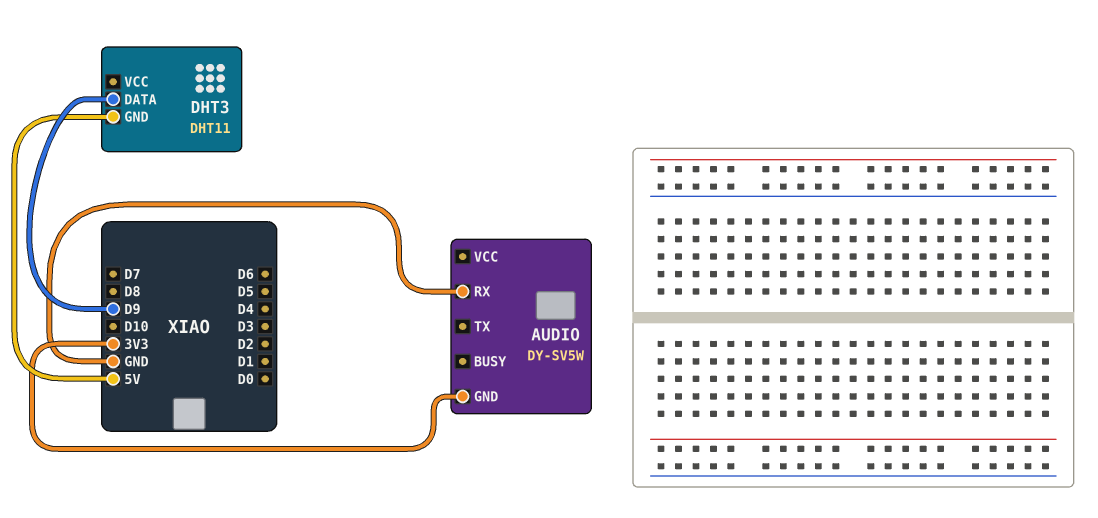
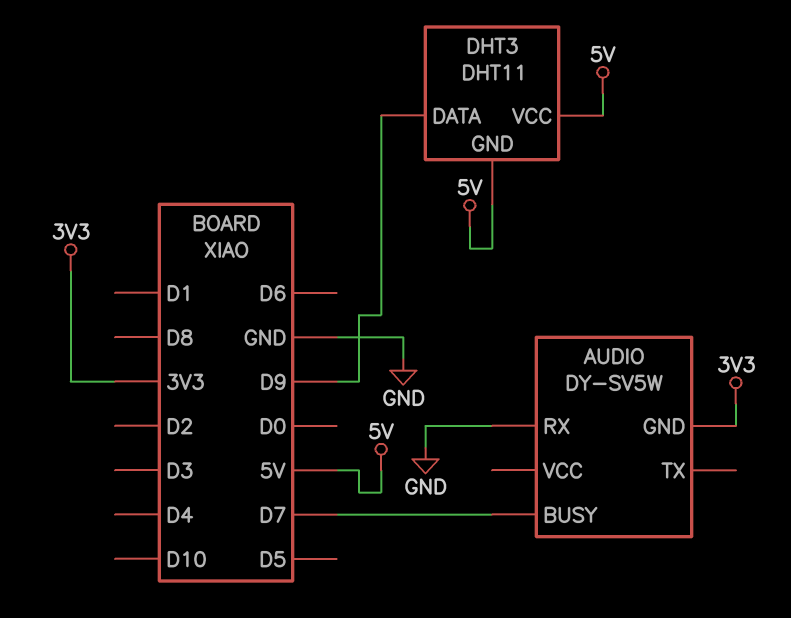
AUDIO pin BUSY: none -> D7
DHT3 pin VCC: none -> 5V

